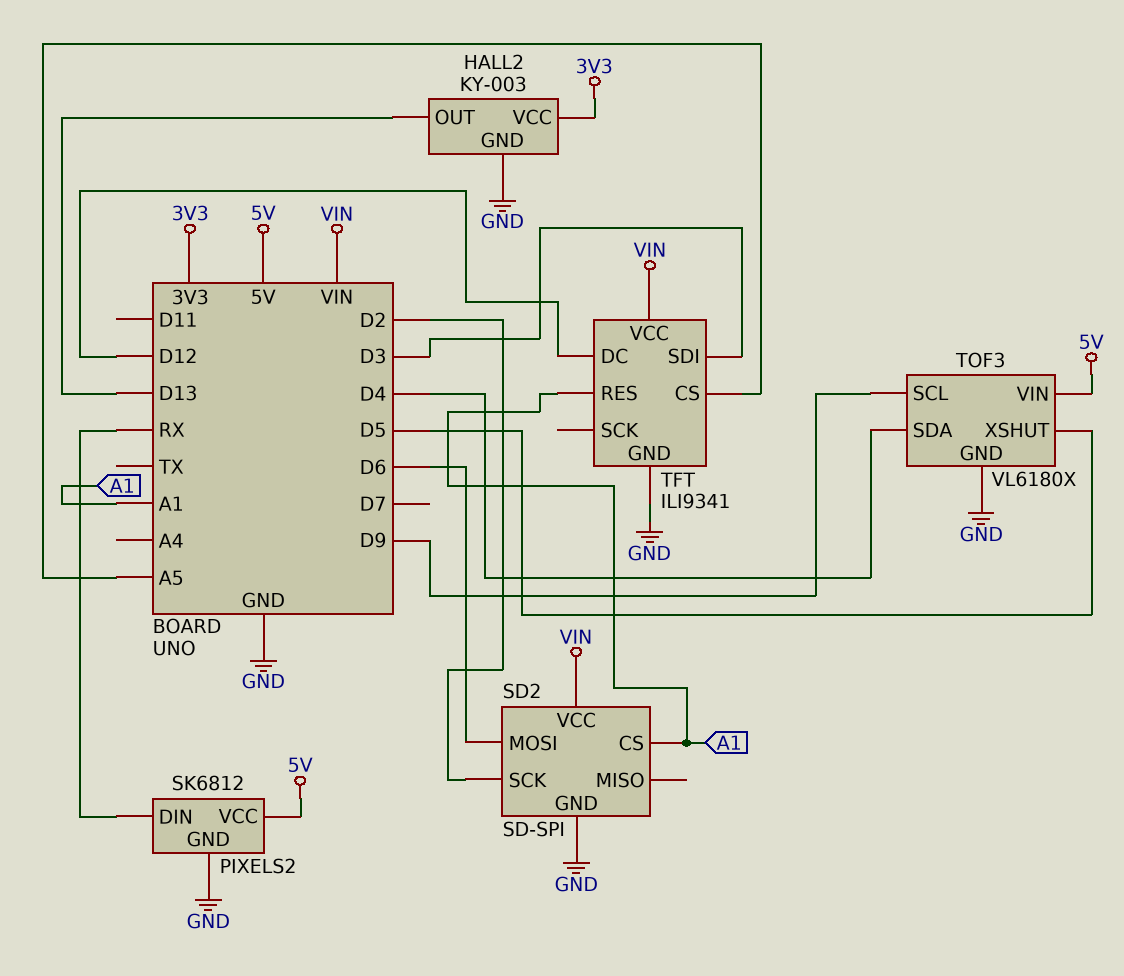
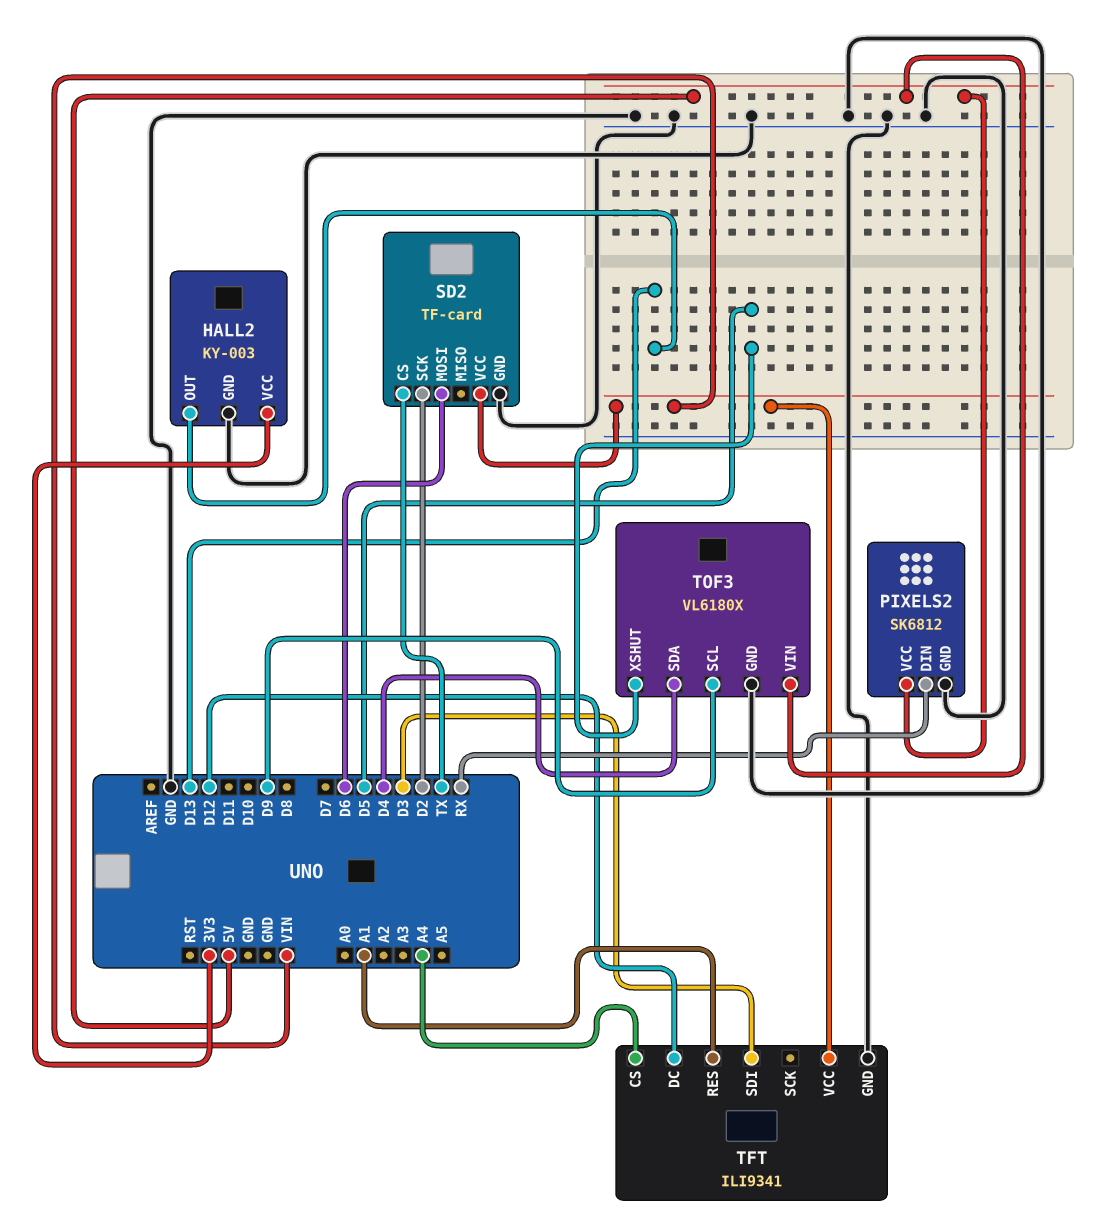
SD2: SD-SPI -> TF-card
SD2 pin CS: A1 -> TX
TFT pin CS: A5 -> A4

